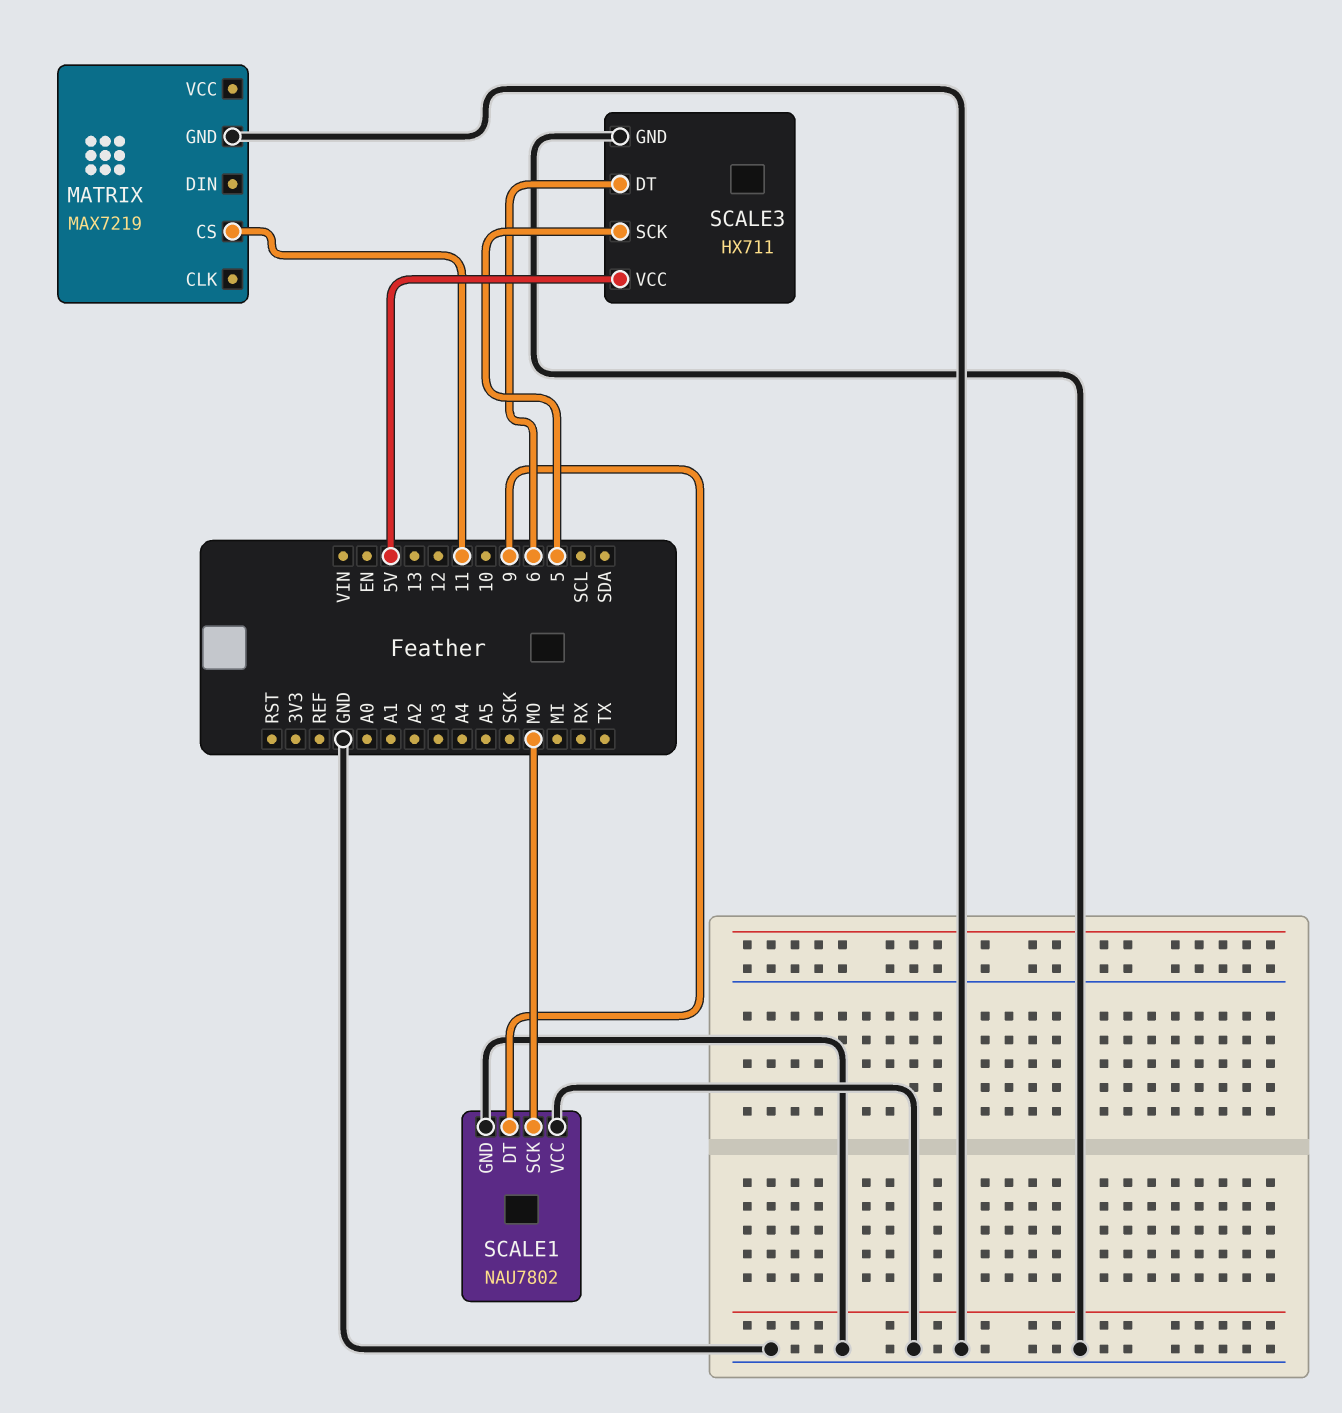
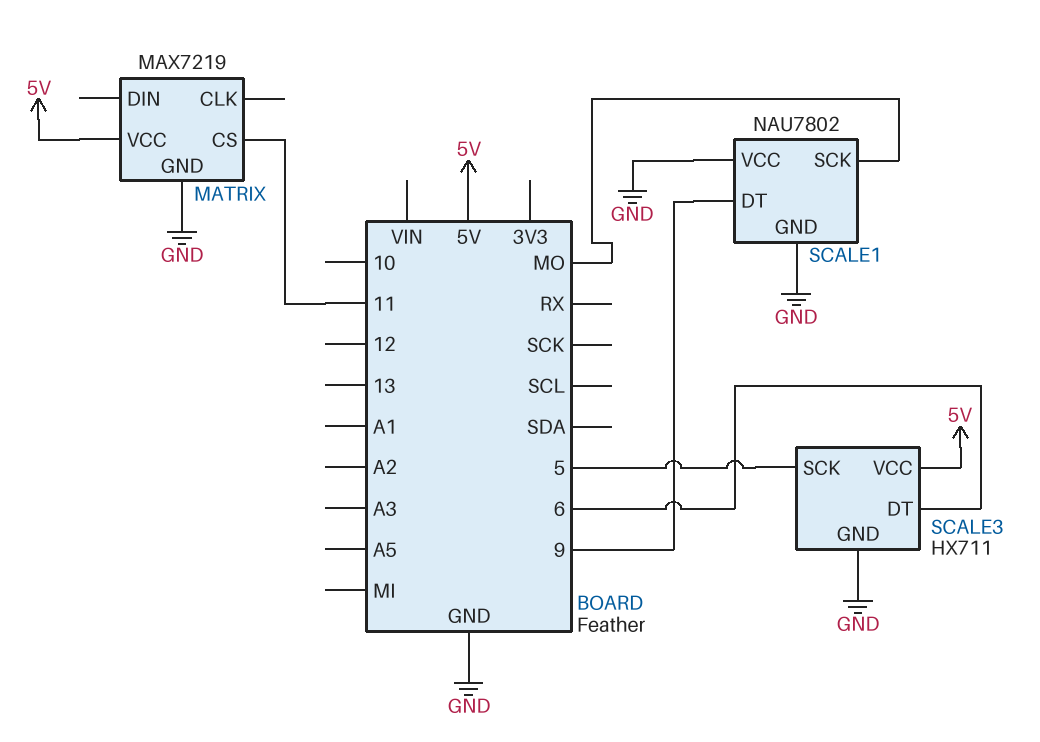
MATRIX pin VCC: none -> 5V

